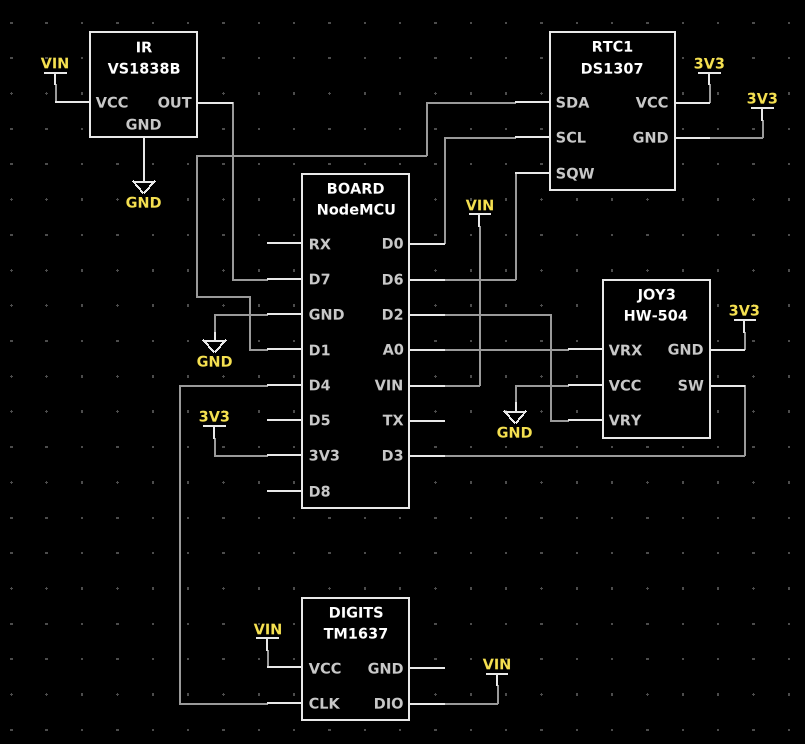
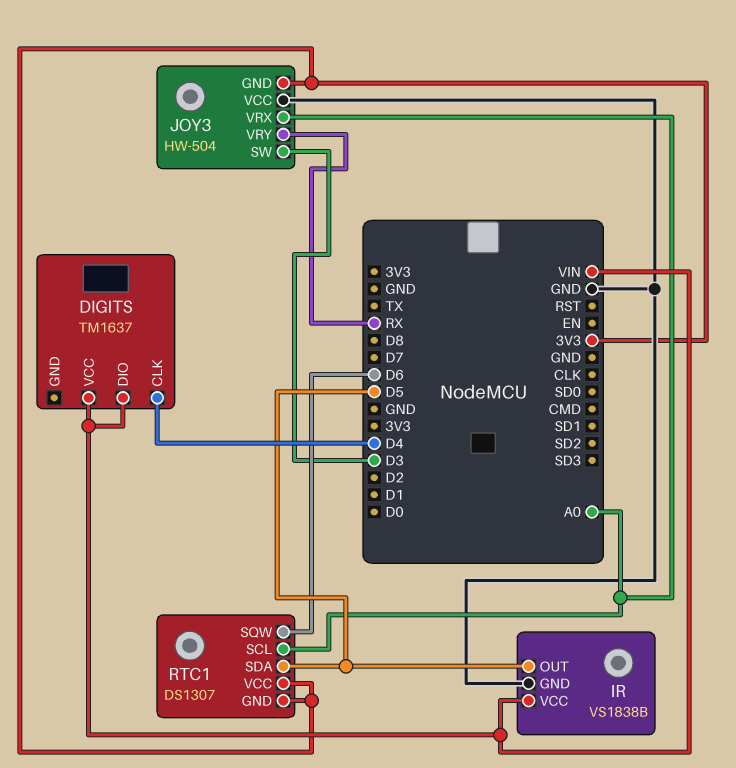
IR pin OUT: D7 -> D5
JOY3 pin VRY: D2 -> RX
RTC1 pin SCL: D0 -> A0
RTC1 pin SDA: D1 -> D5

